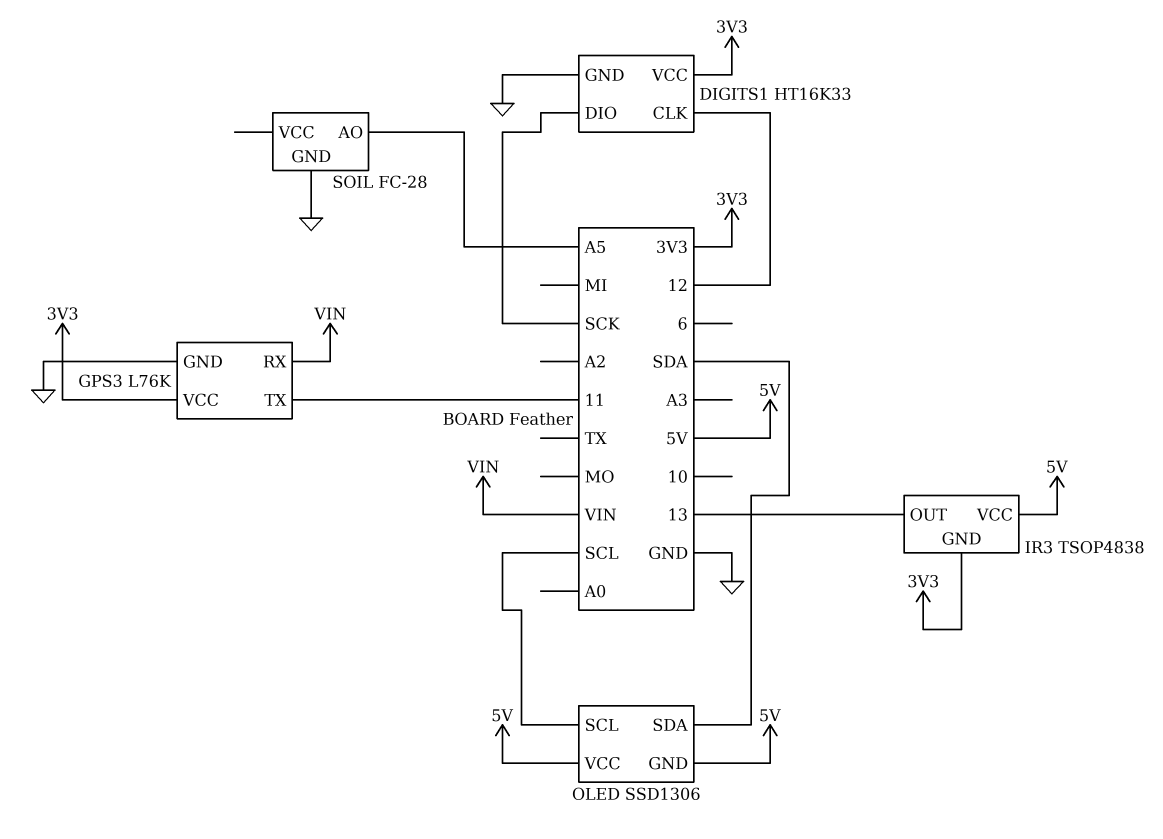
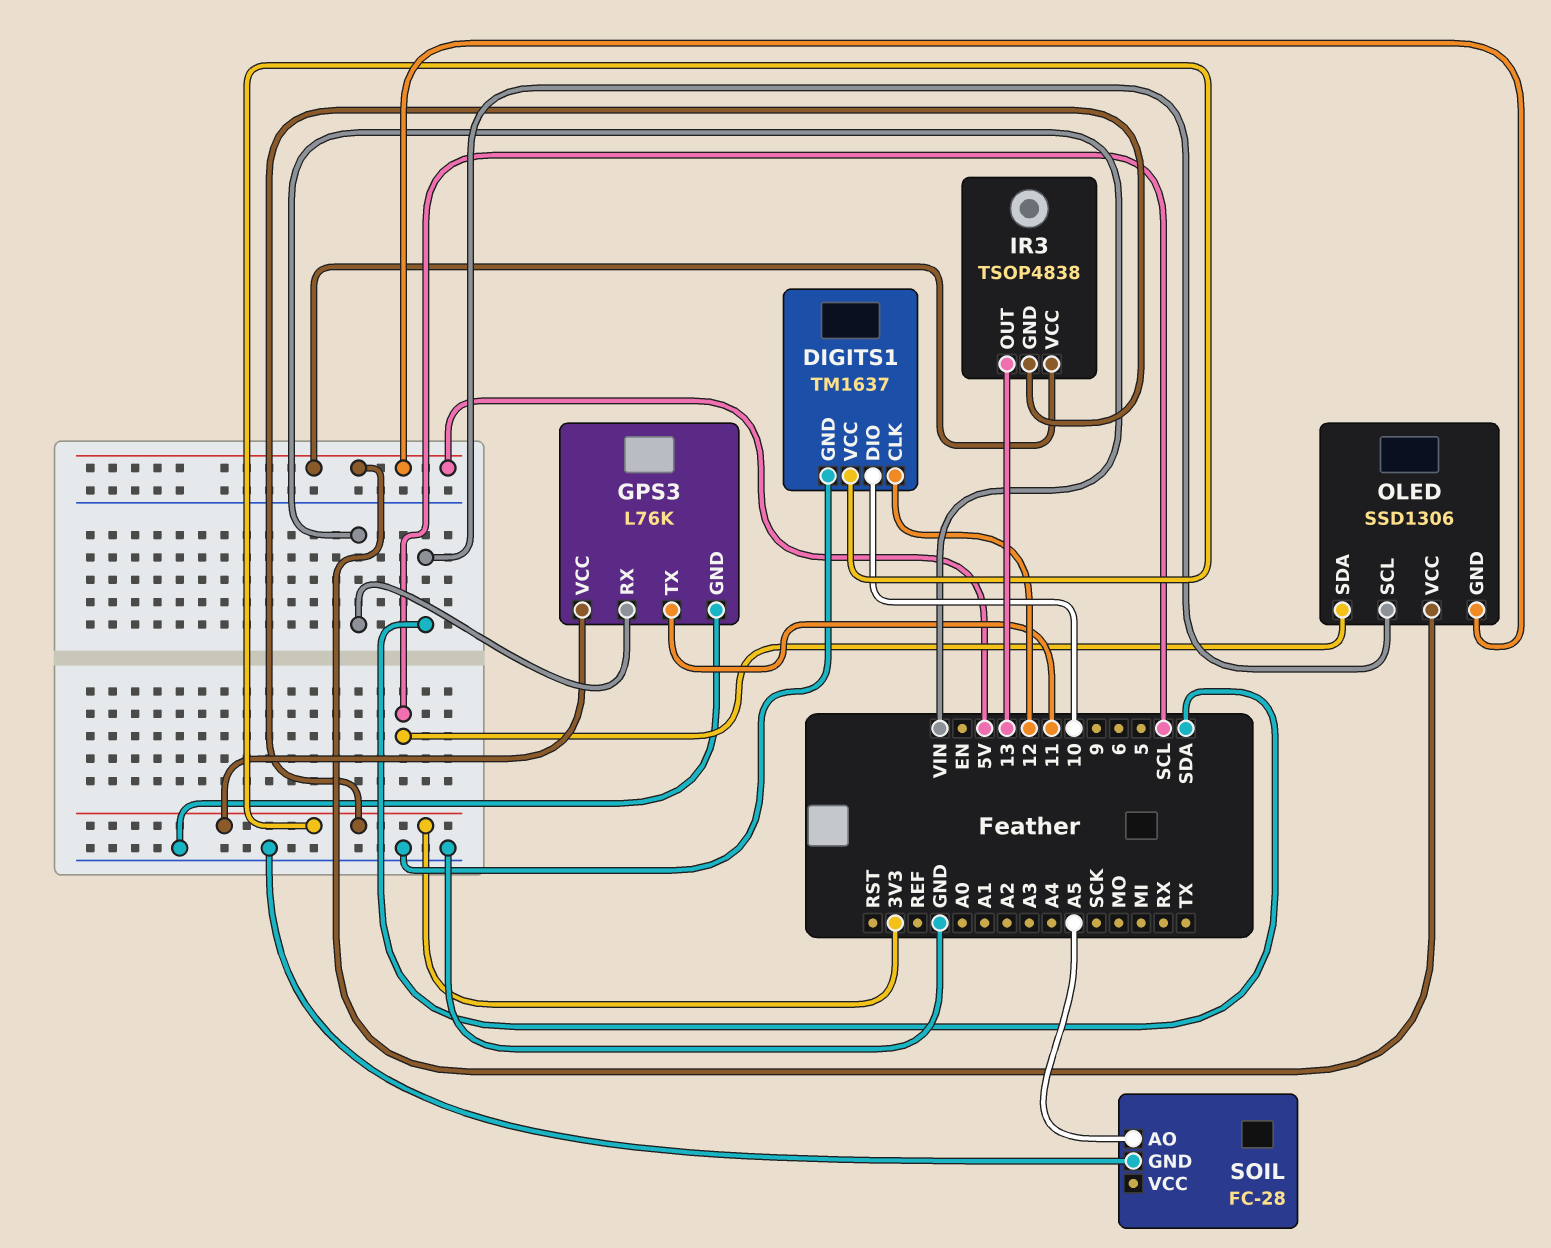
DIGITS1: HT16K33 -> TM1637
DIGITS1 pin DIO: SCK -> 10
OLED pin SCL: SCL -> SDA
OLED pin SDA: SDA -> SCL

